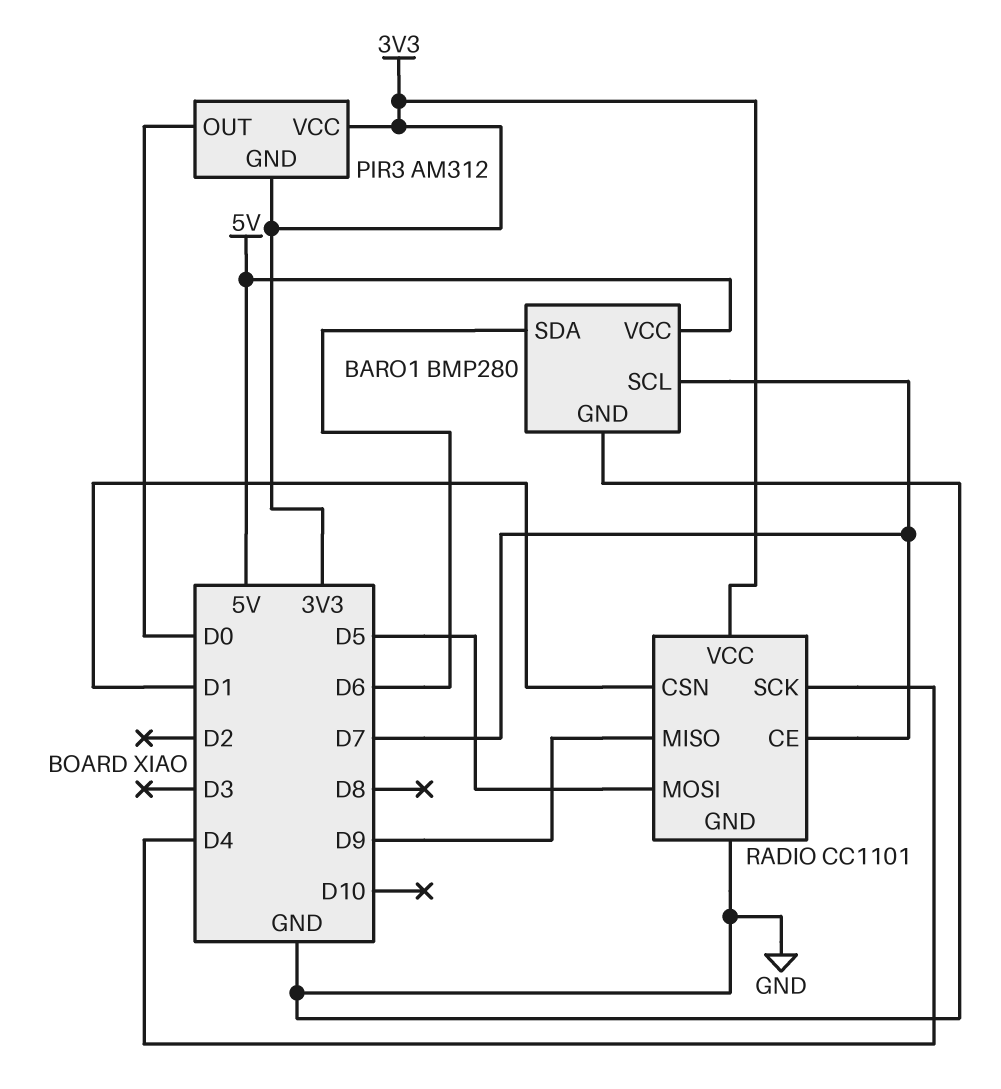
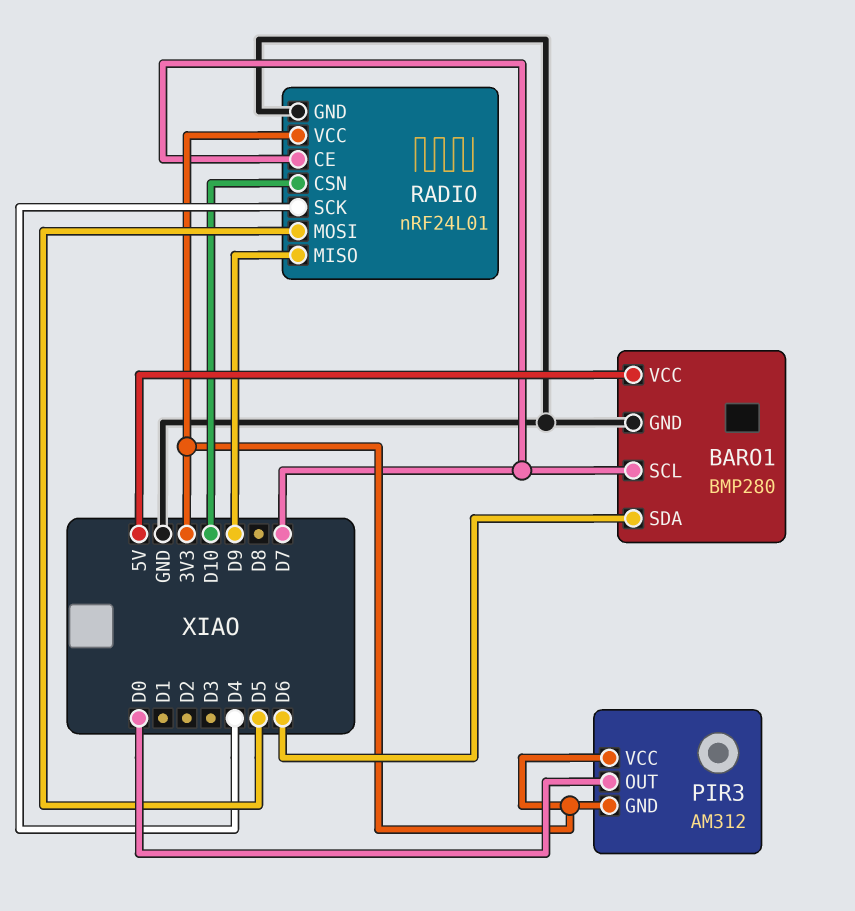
RADIO: CC1101 -> nRF24L01
RADIO pin CSN: D1 -> D10

